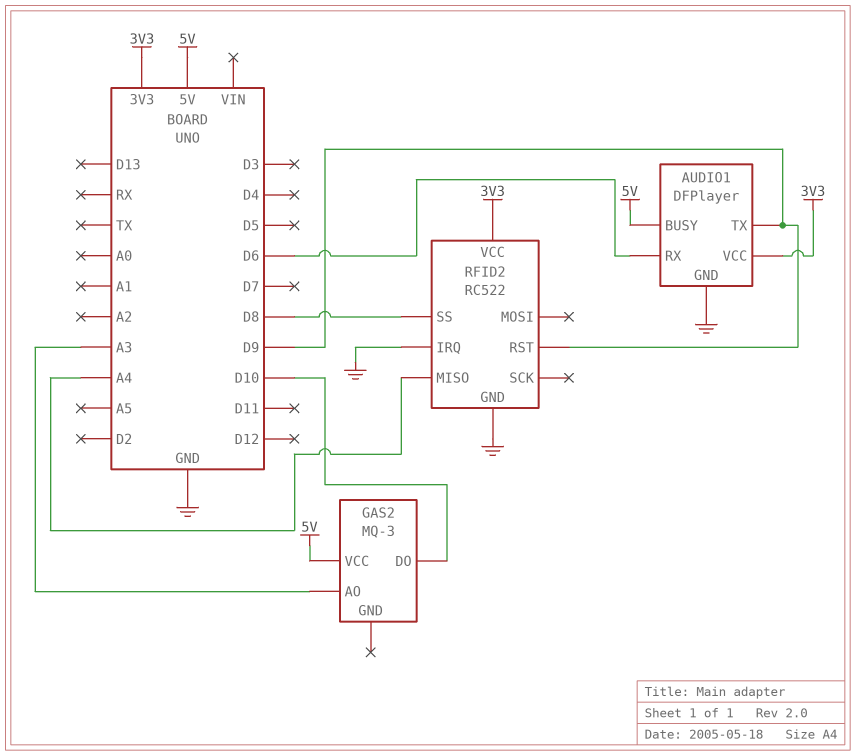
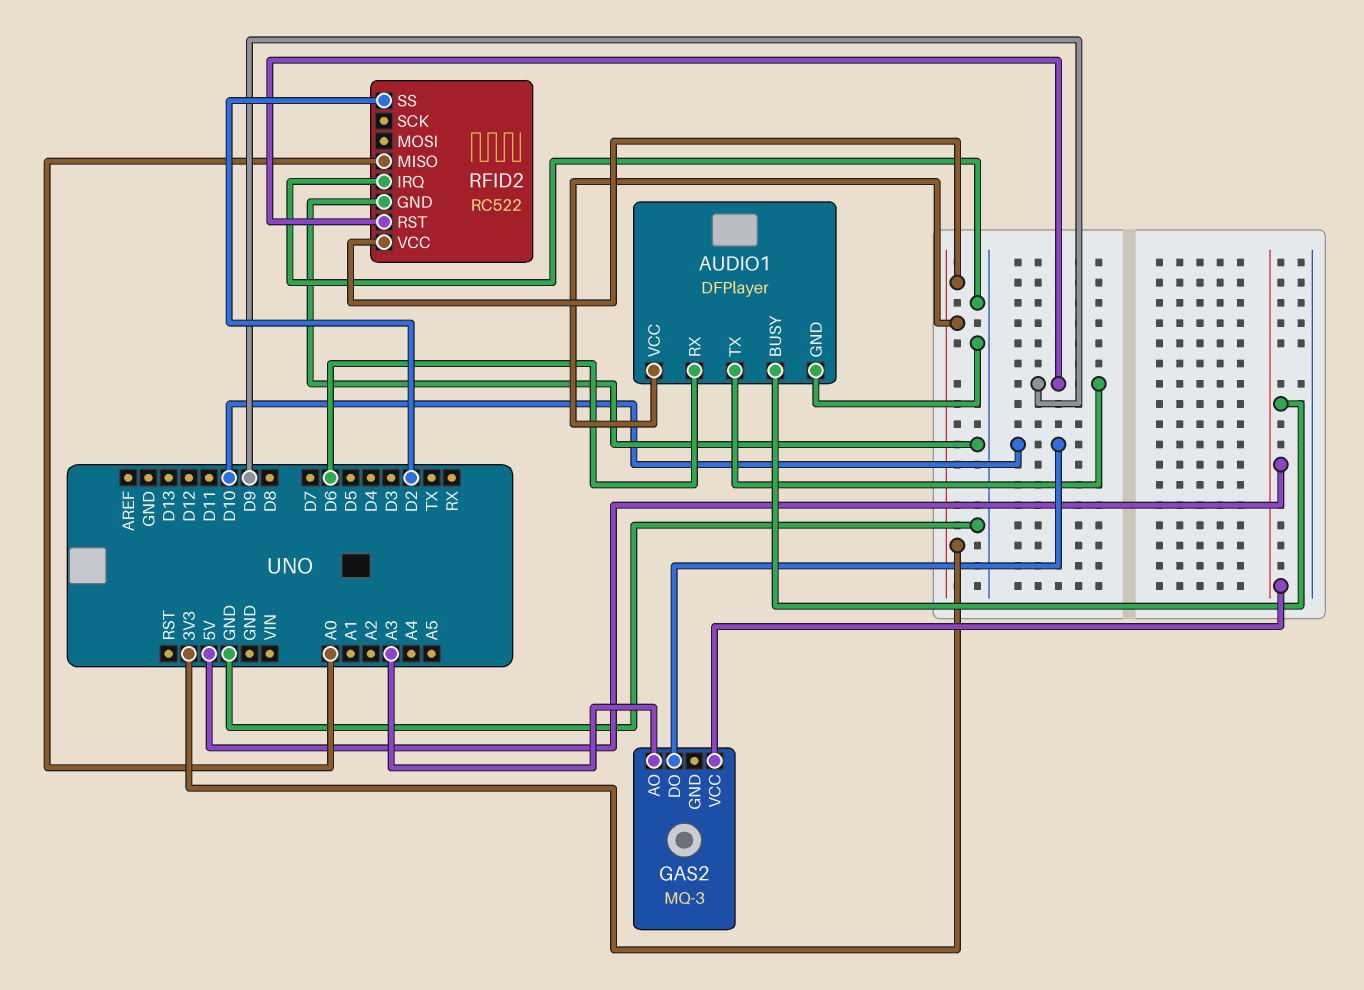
RFID2 pin MISO: A4 -> A0
RFID2 pin SS: D8 -> D2

